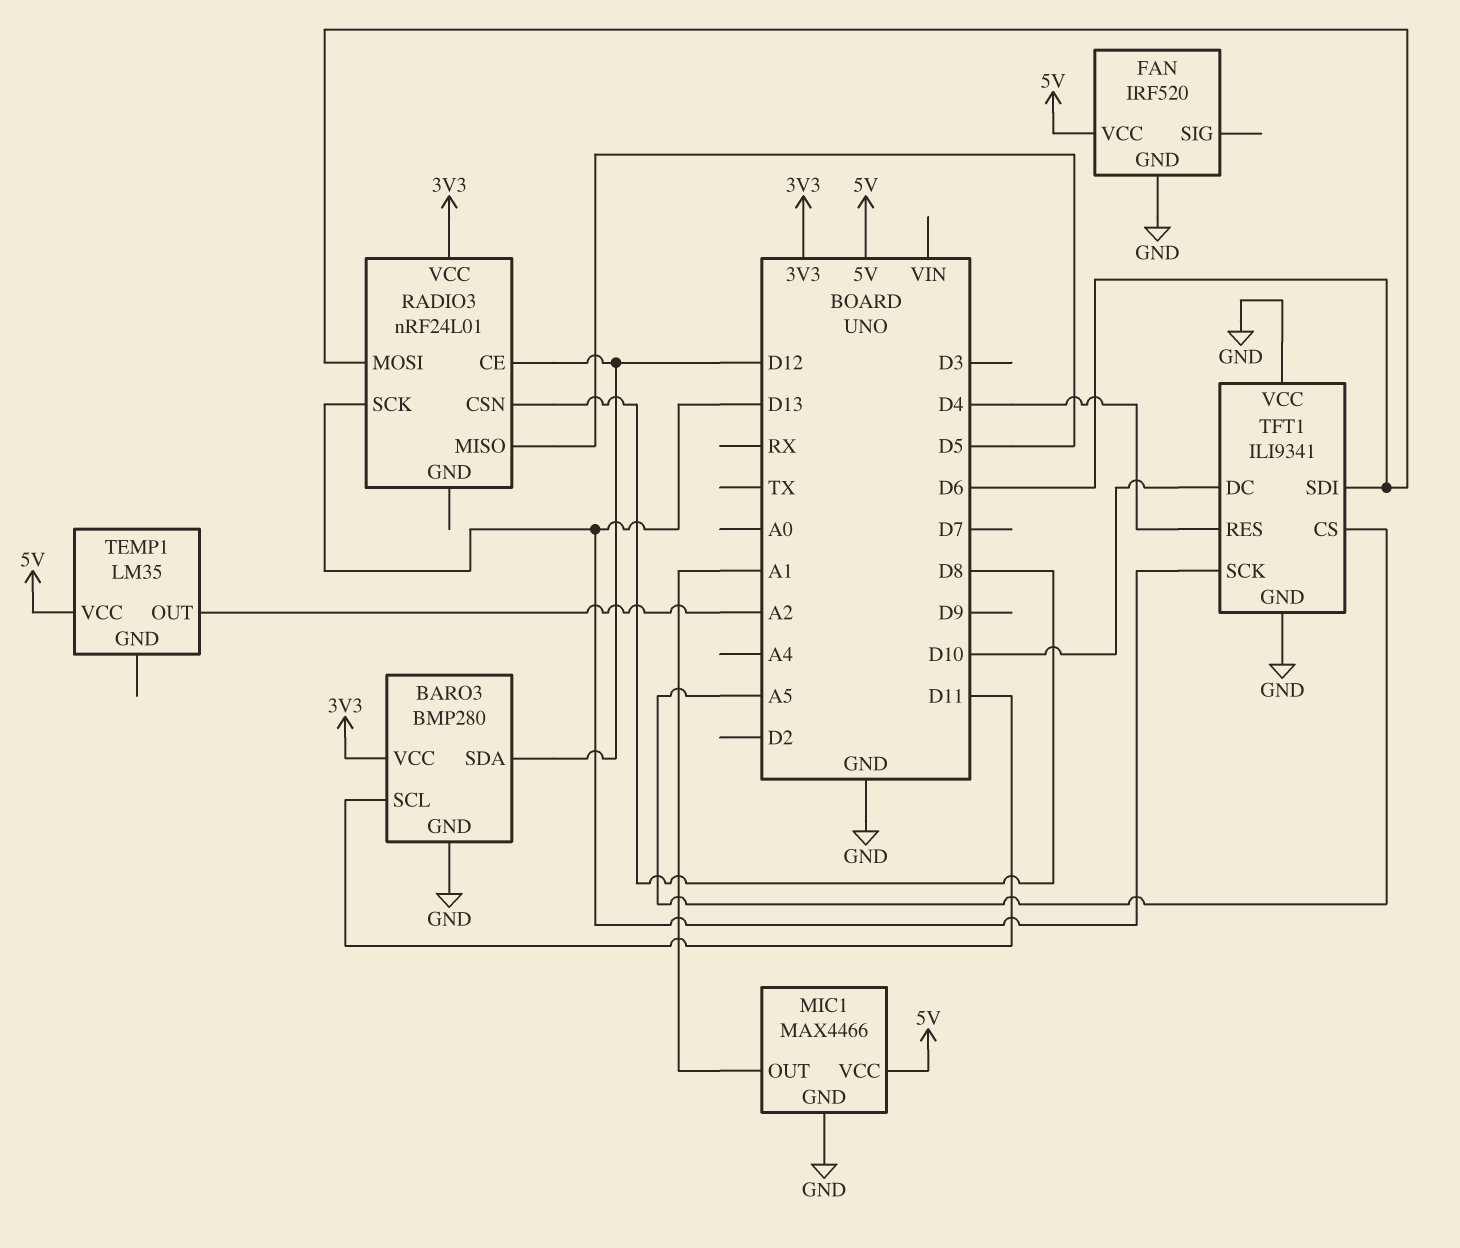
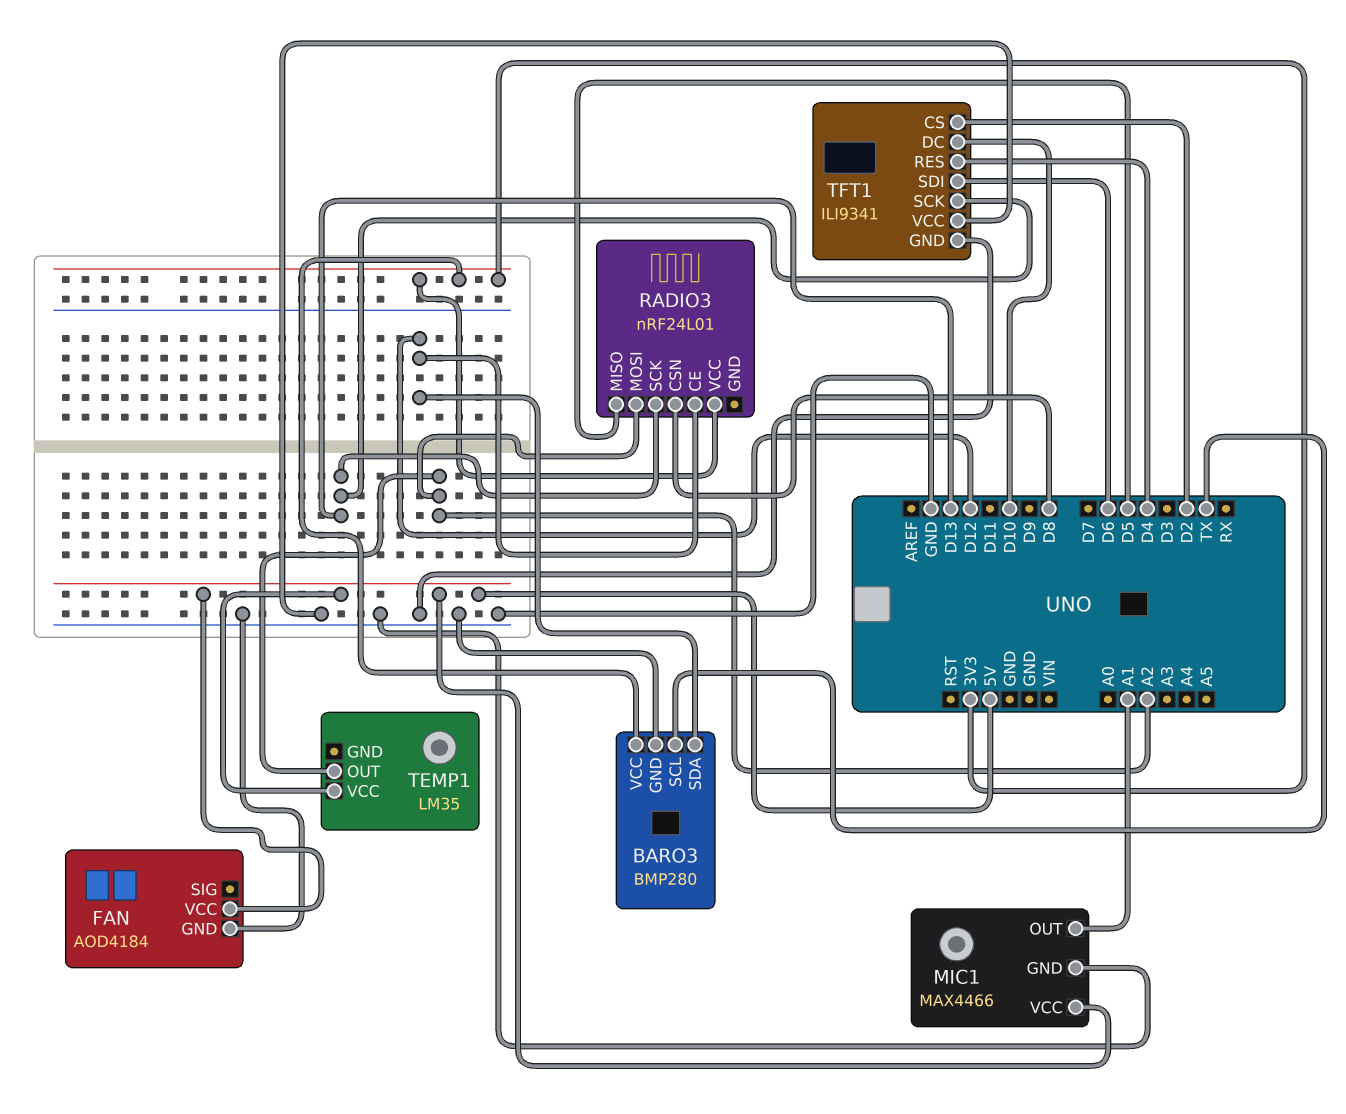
BARO3 pin SCL: D11 -> TX
FAN: IRF520 -> AOD4184
RADIO3 pin MOSI: D6 -> A2
TFT1 pin CS: A5 -> D2

